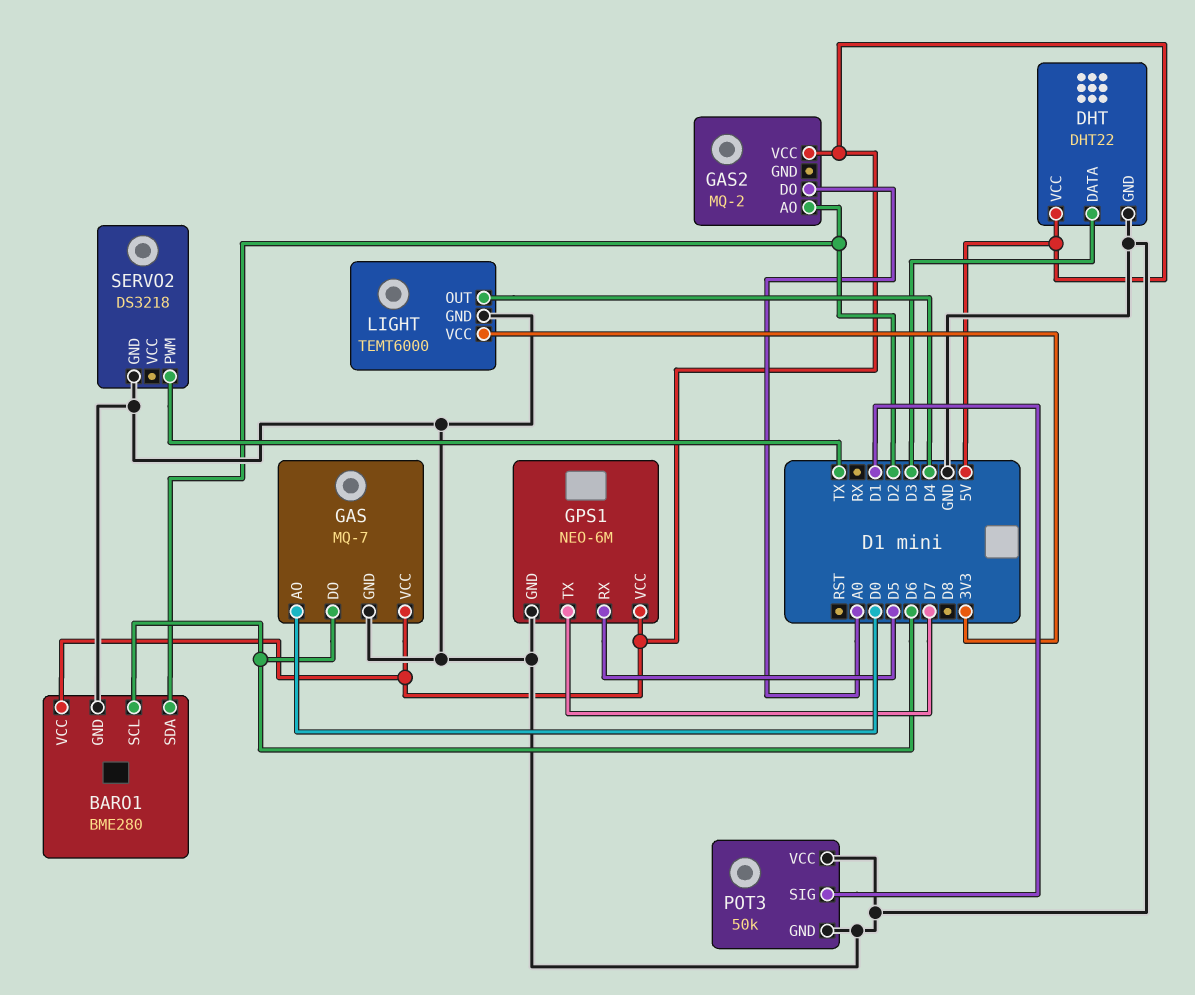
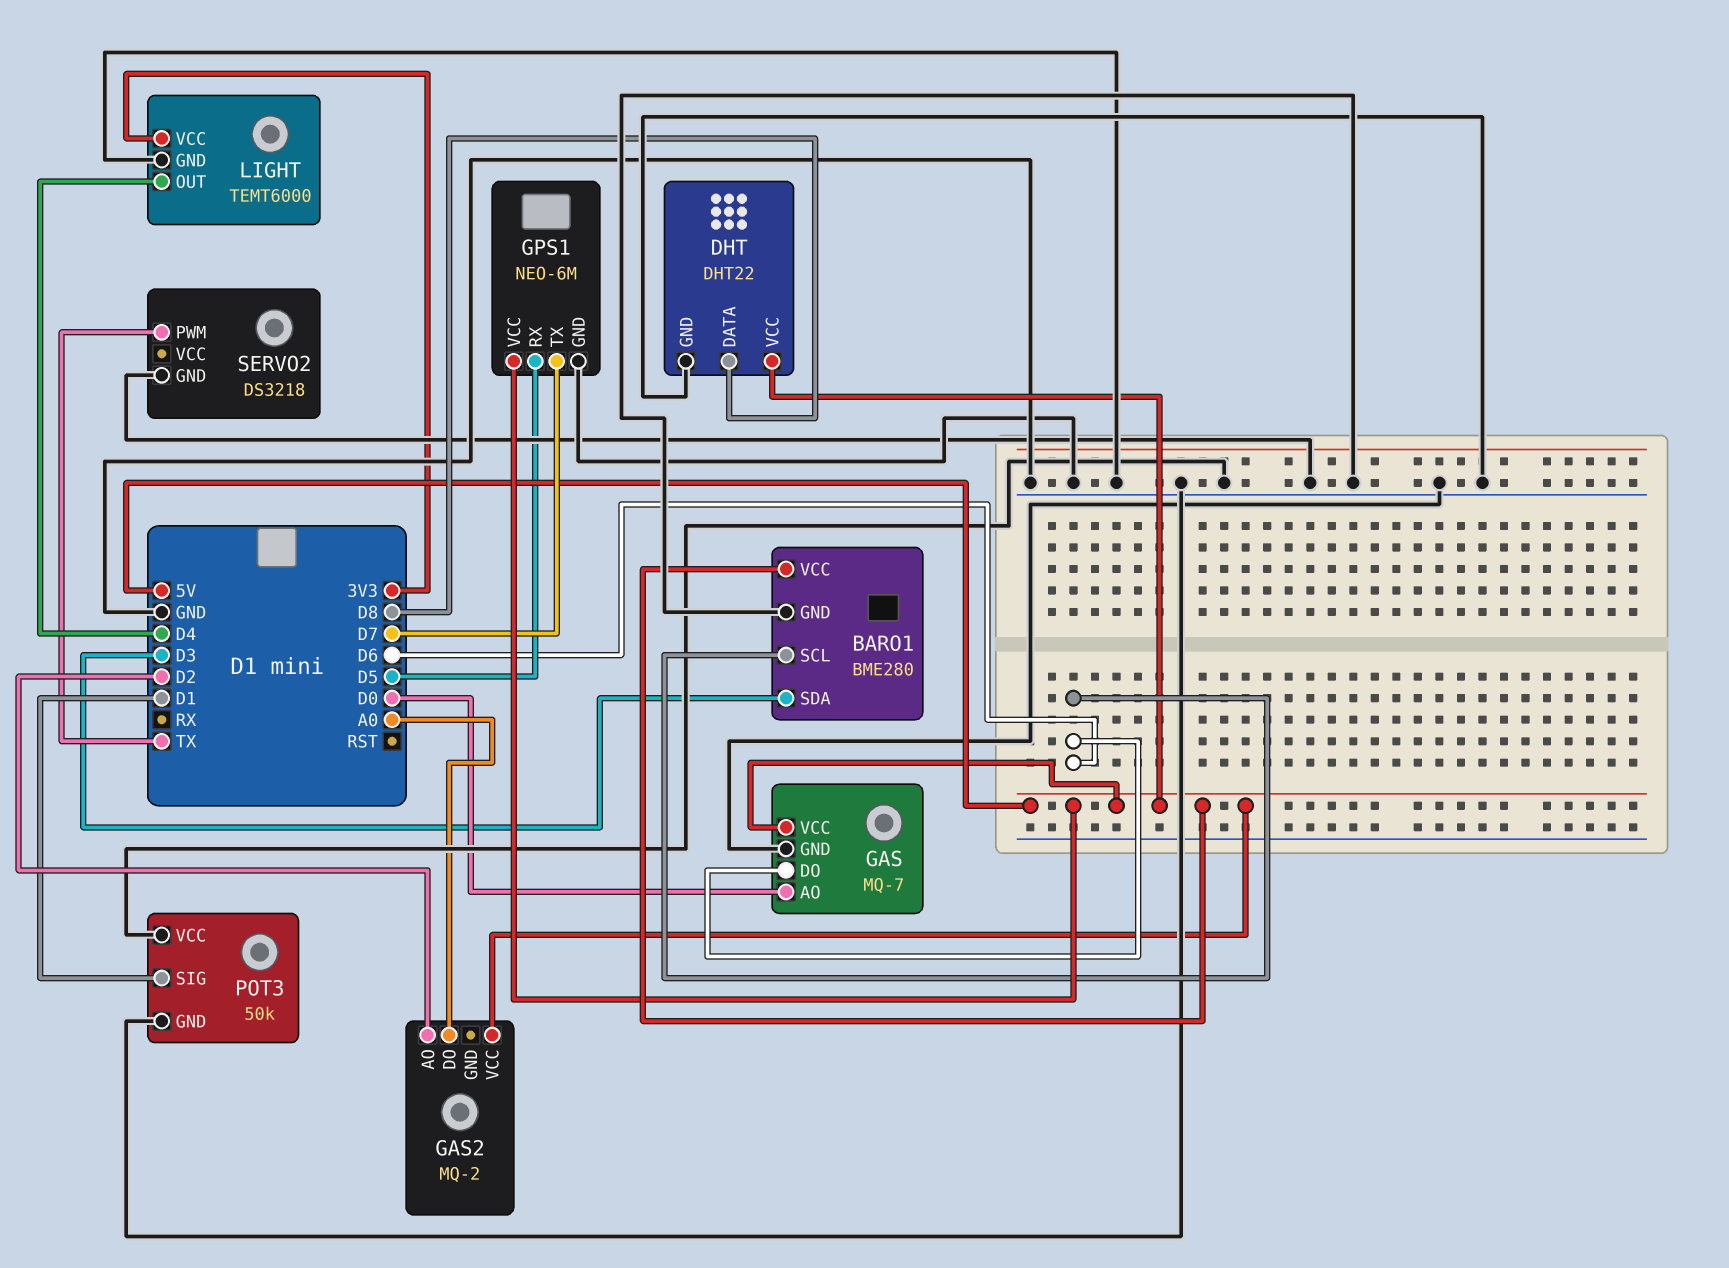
BARO1 pin SDA: D2 -> D3
DHT pin DATA: D3 -> D8

